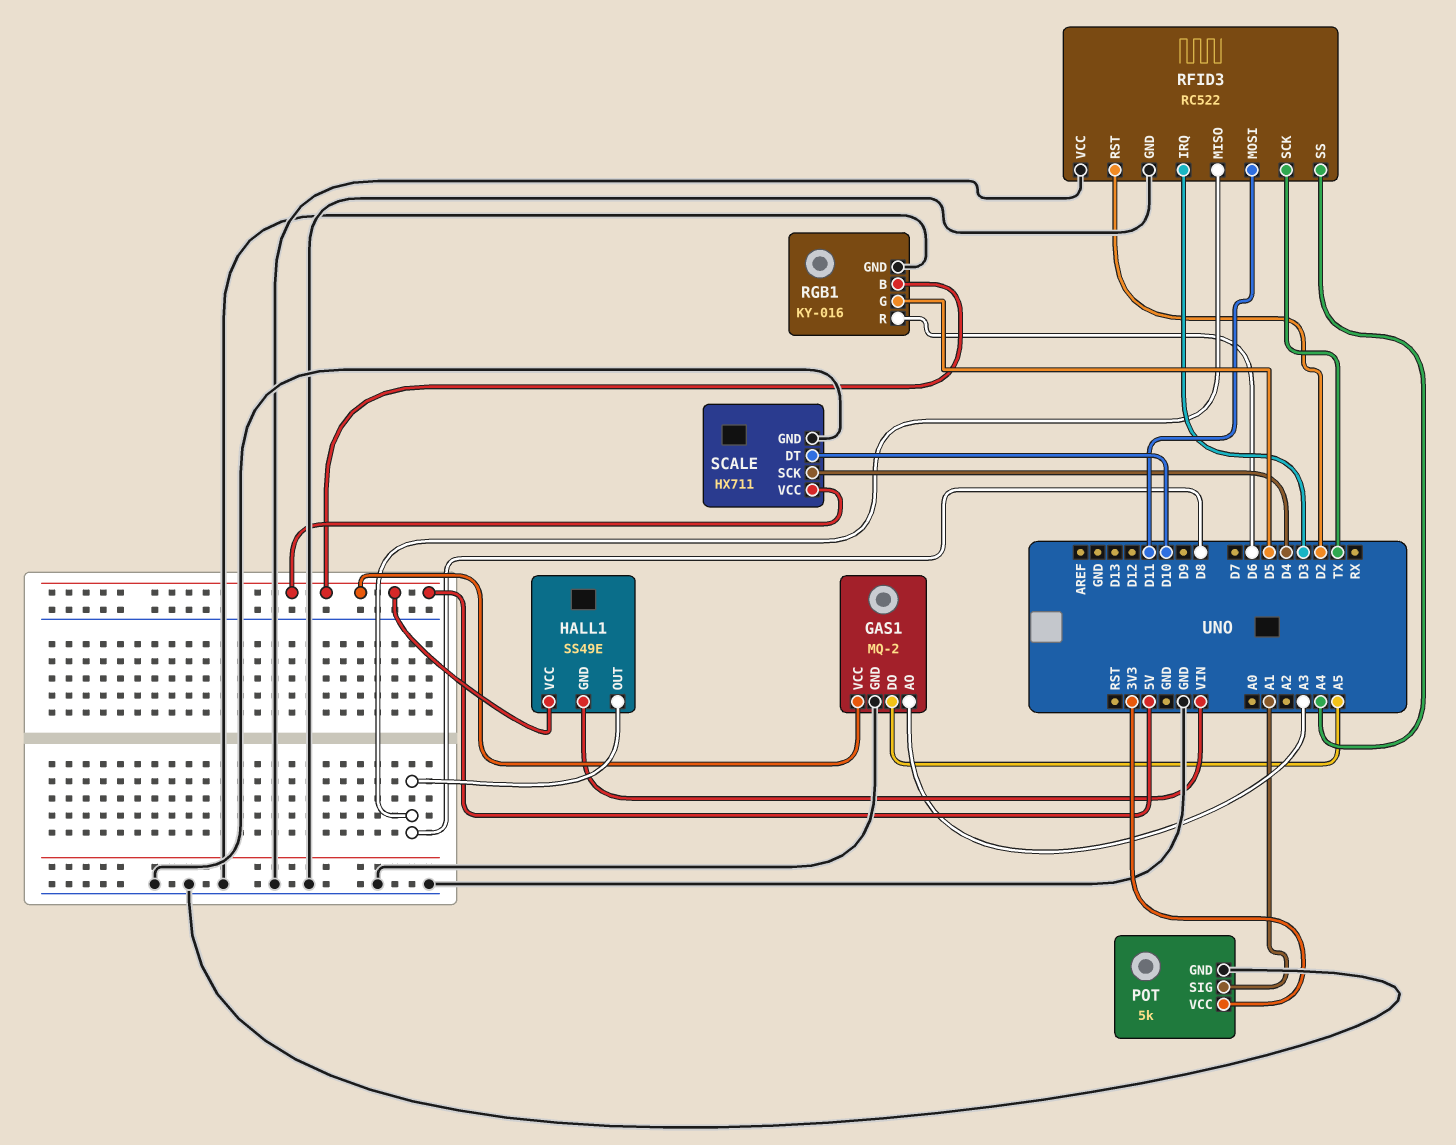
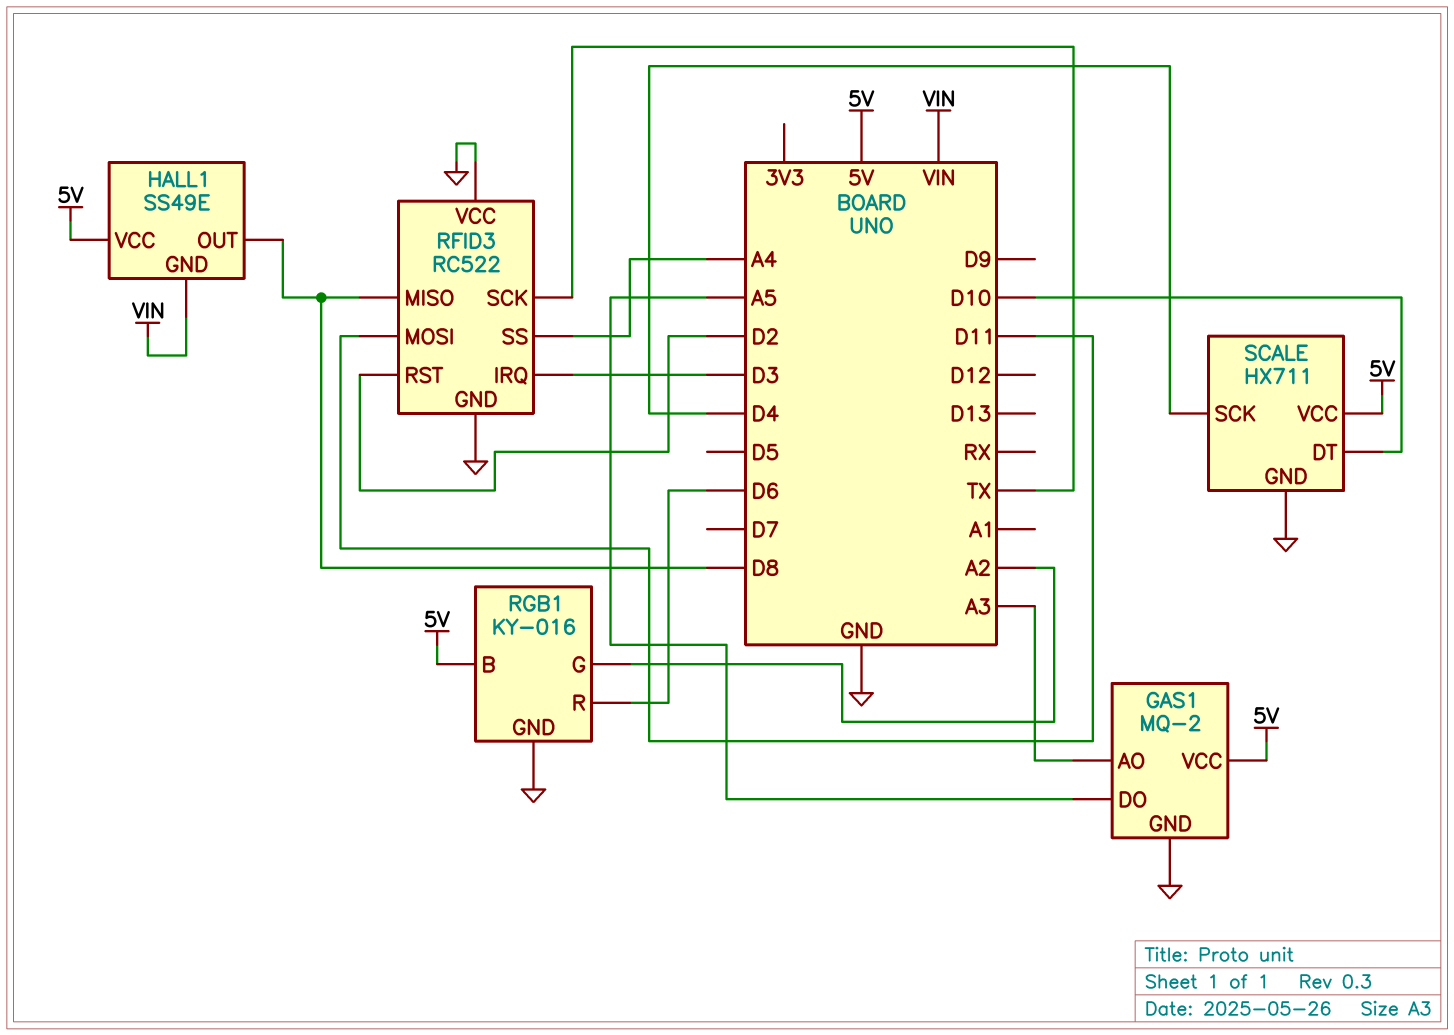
POT: 5k -> none
POT pin GND: GND -> none
POT pin SIG: A1 -> none
POT pin VCC: 3V3 -> none
RGB1 pin G: D5 -> A2

